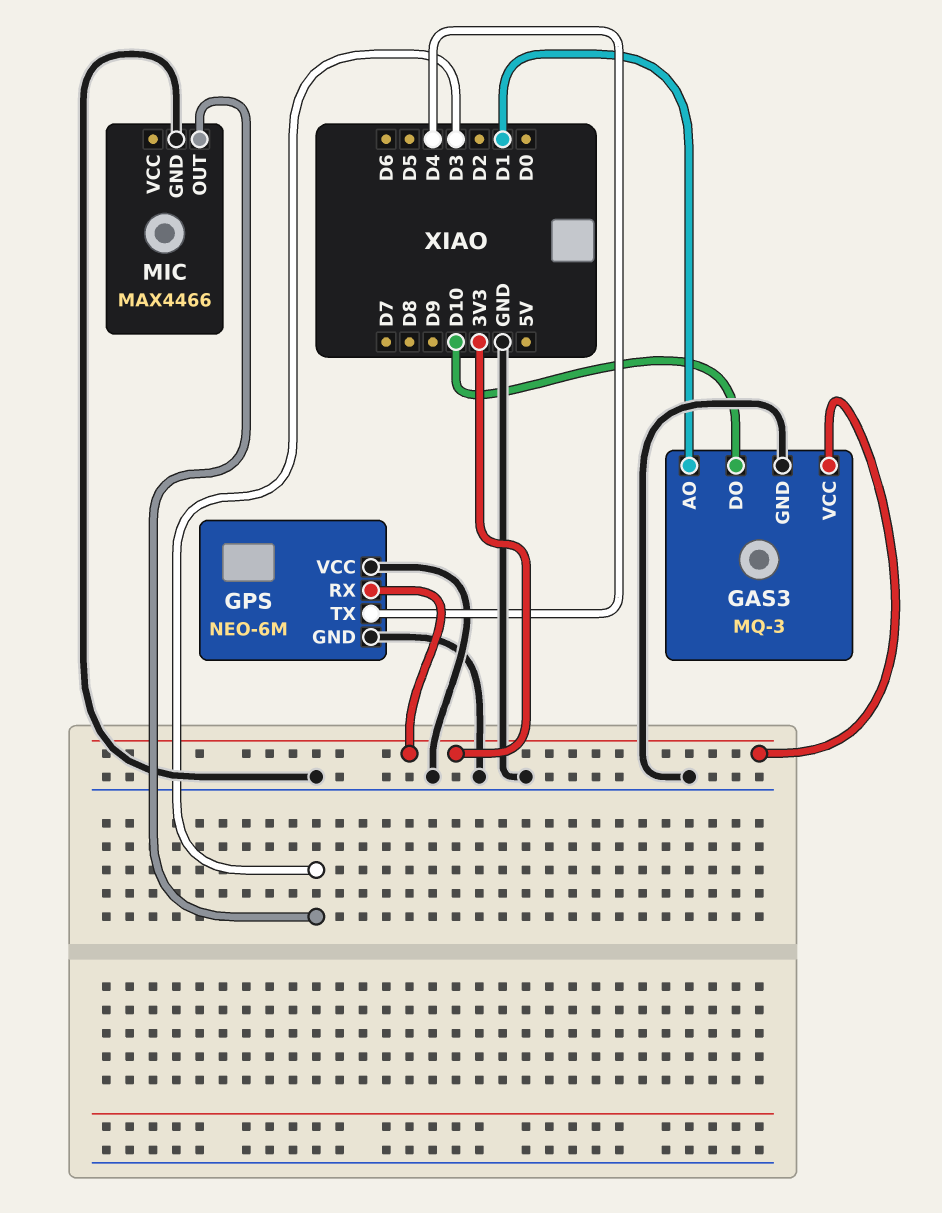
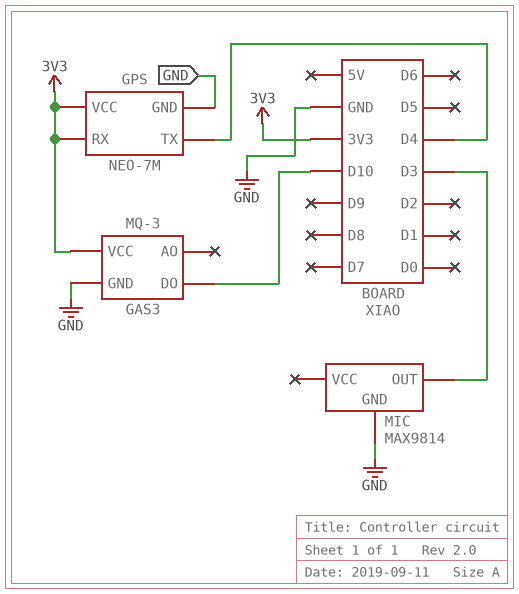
GAS3 pin AO: D1 -> none
GPS: NEO-6M -> NEO-7M
GPS pin VCC: GND -> 3V3
MIC: MAX4466 -> MAX9814

